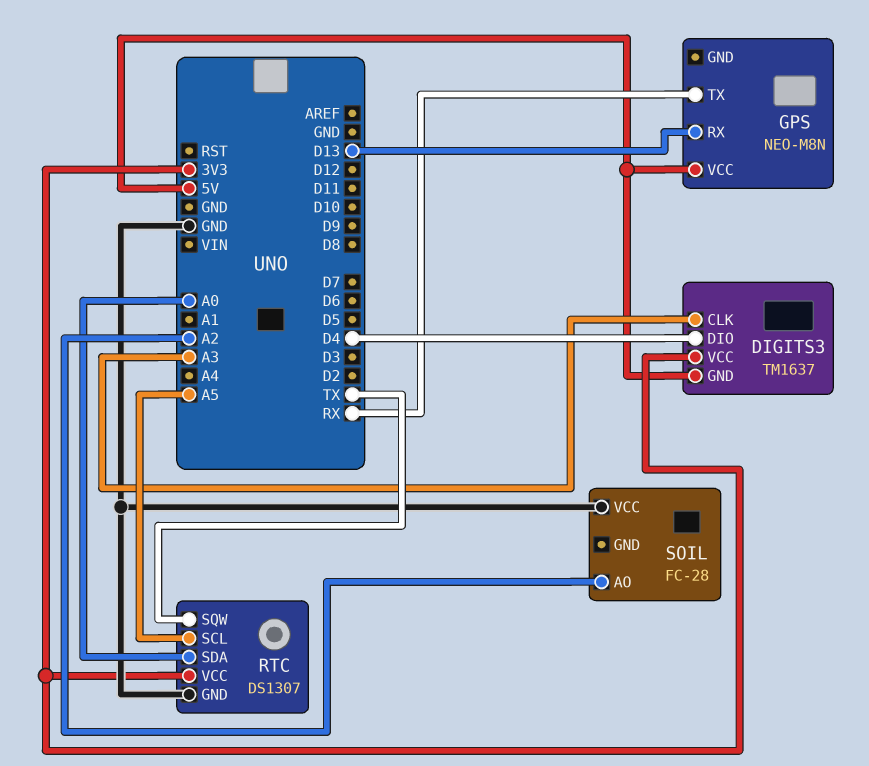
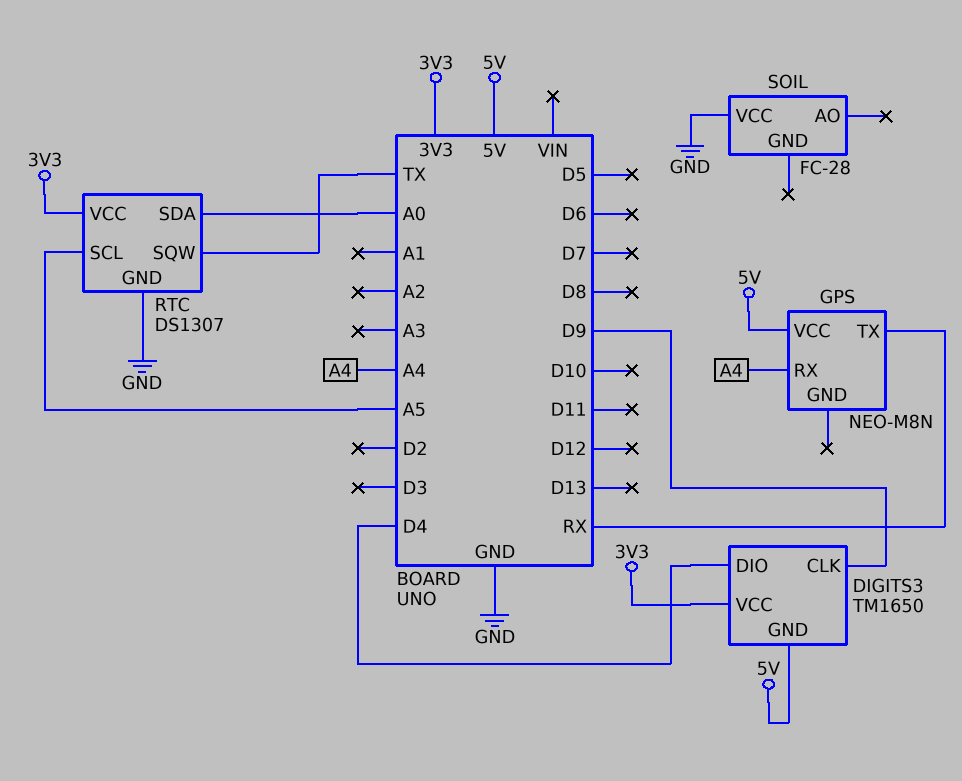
DIGITS3: TM1637 -> TM1650
DIGITS3 pin CLK: A3 -> D9
GPS pin RX: D13 -> A4
SOIL pin AO: A2 -> none

